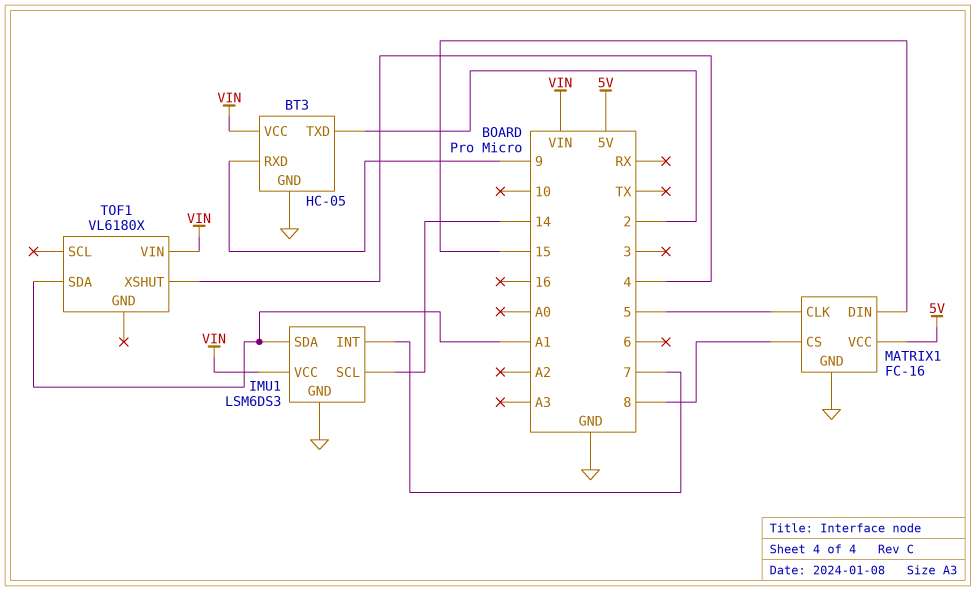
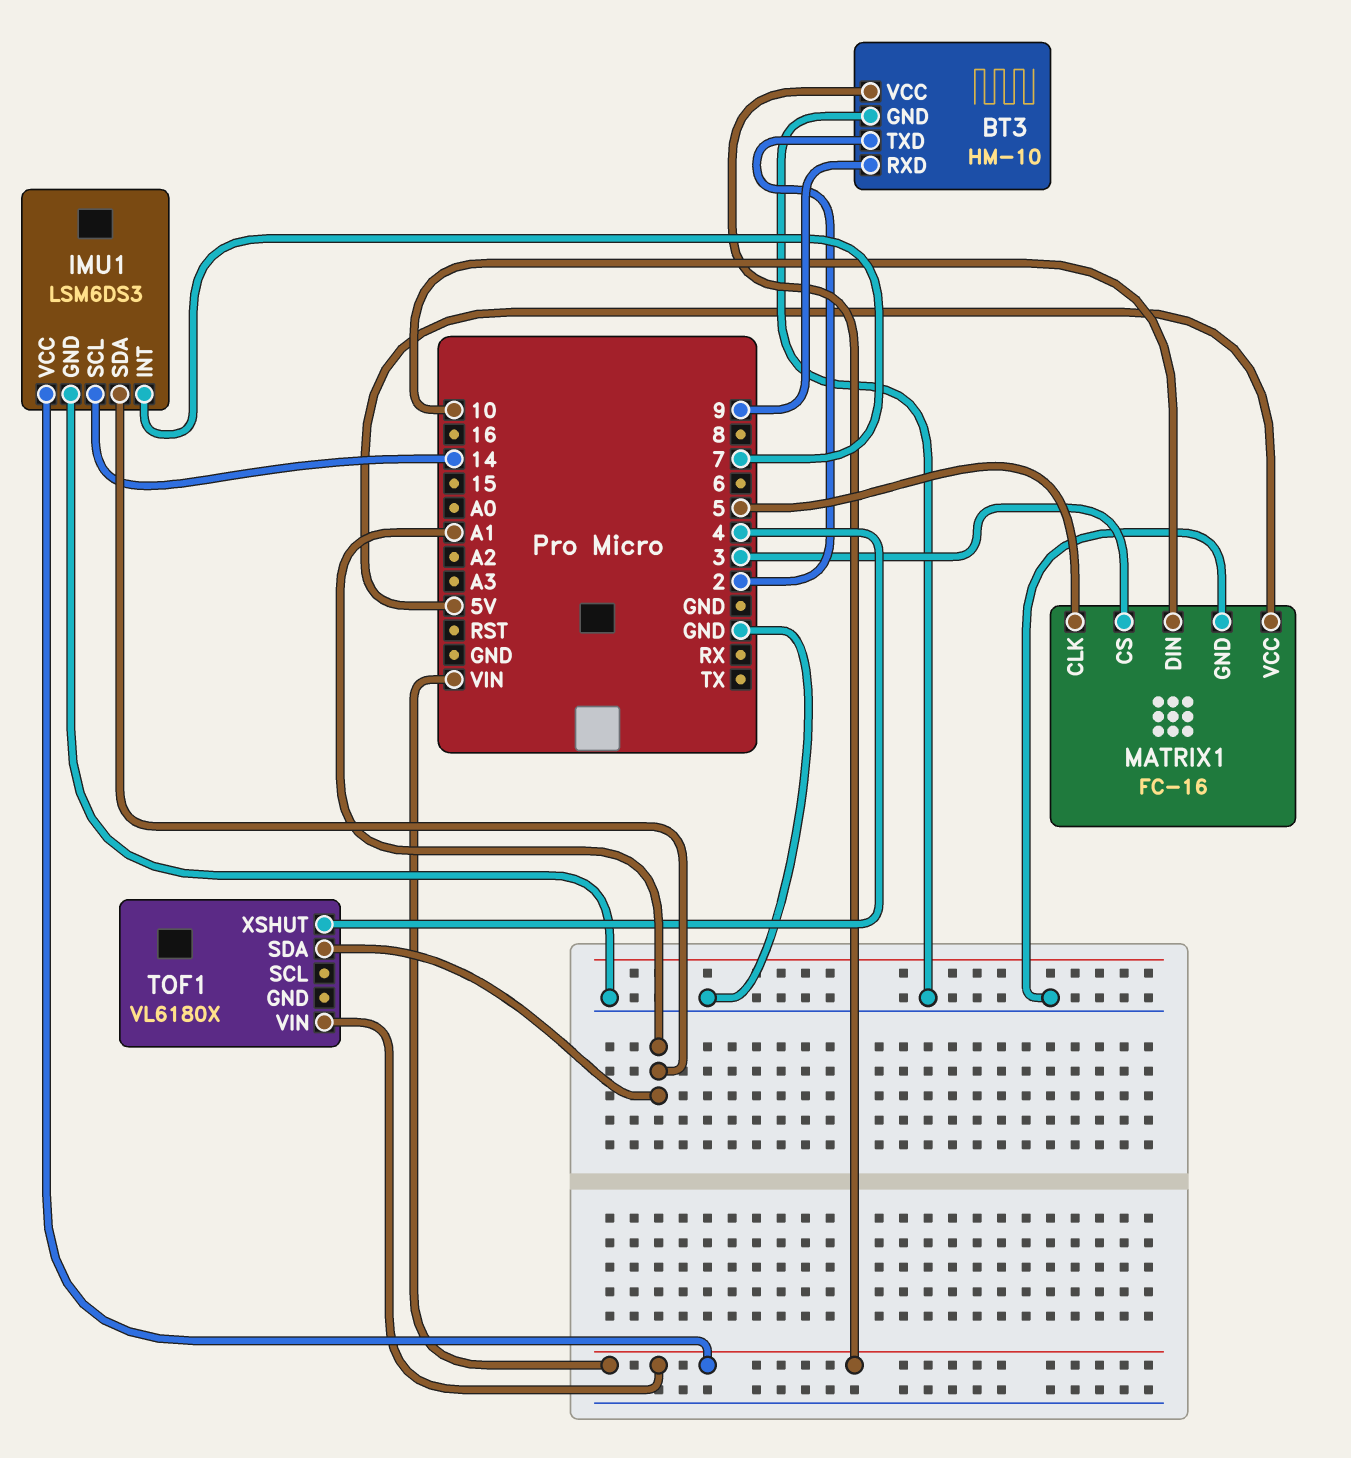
BT3: HC-05 -> HM-10
MATRIX1 pin CS: 8 -> 3
MATRIX1 pin DIN: 15 -> 10

